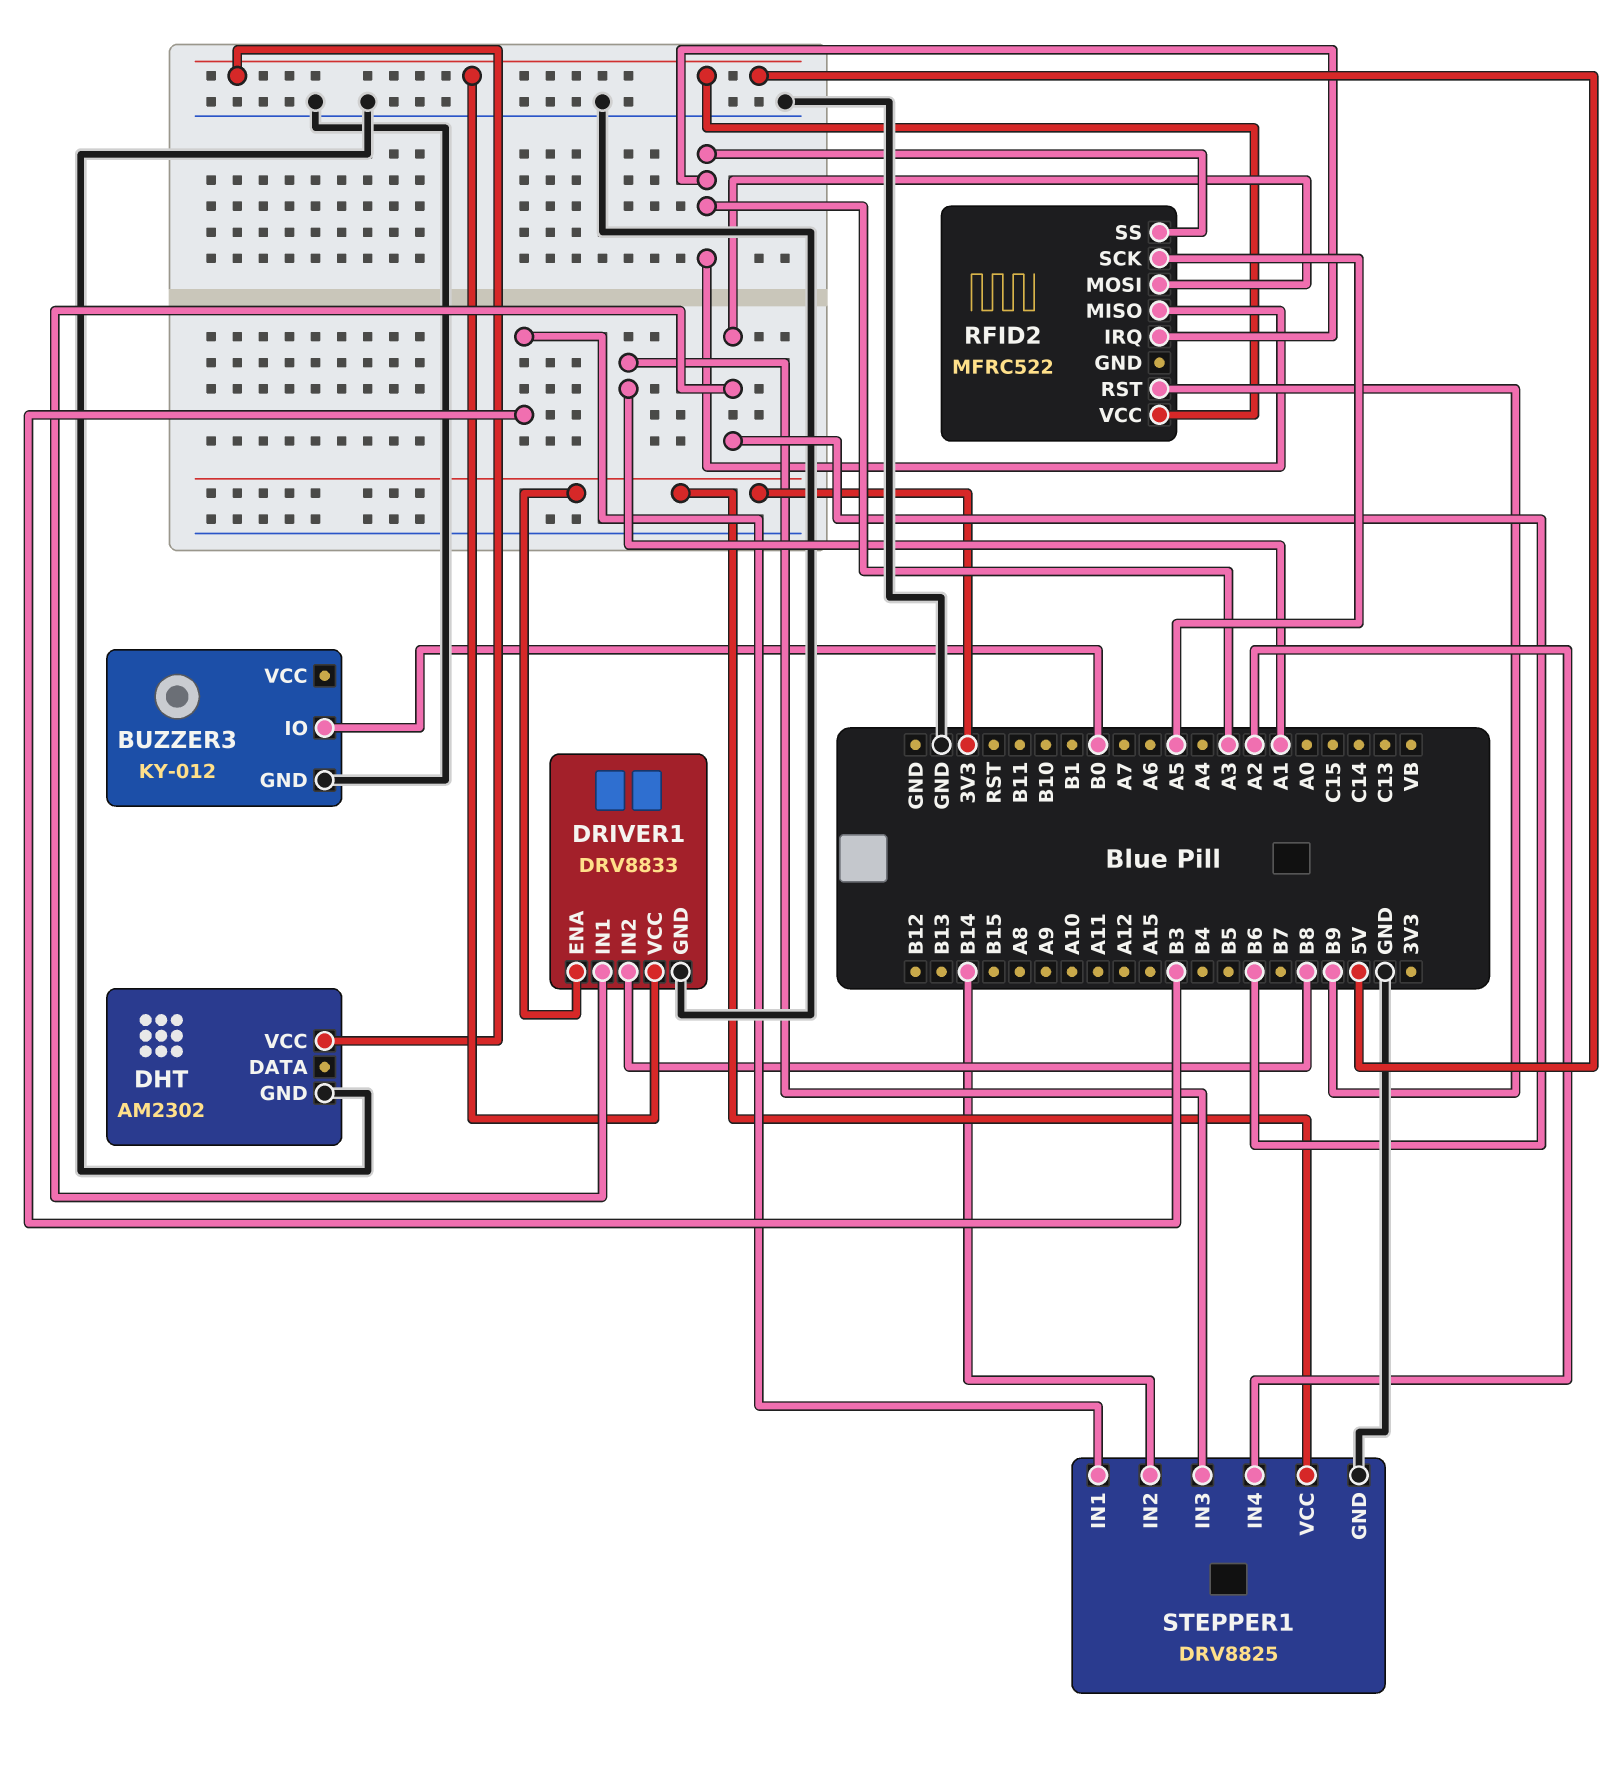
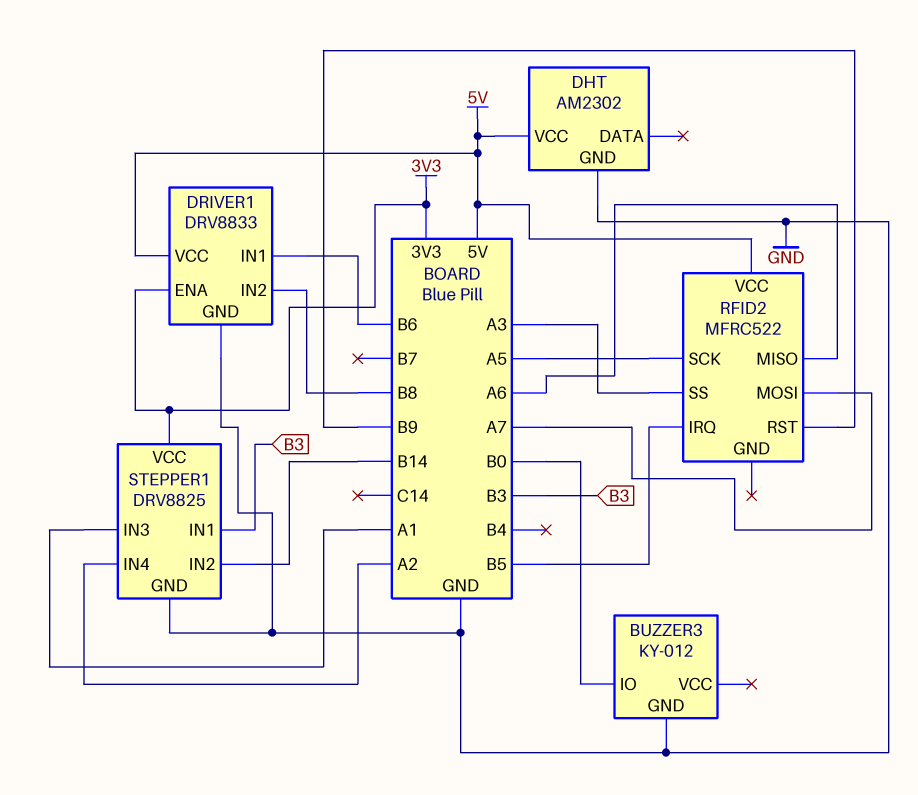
RFID2 pin IRQ: A3 -> B5
RFID2 pin MISO: A3 -> A6
RFID2 pin MOSI: B6 -> A7

